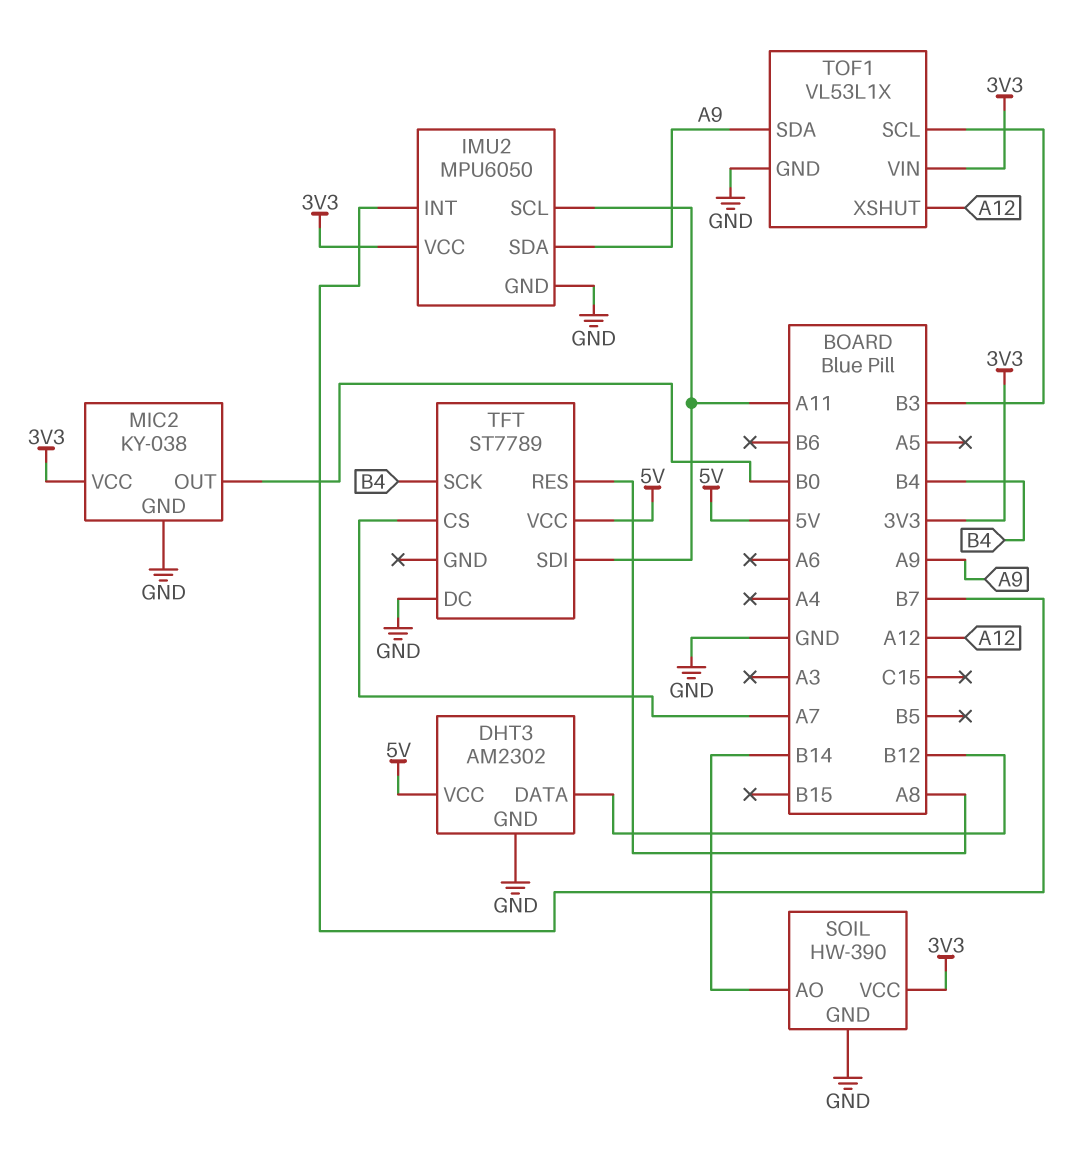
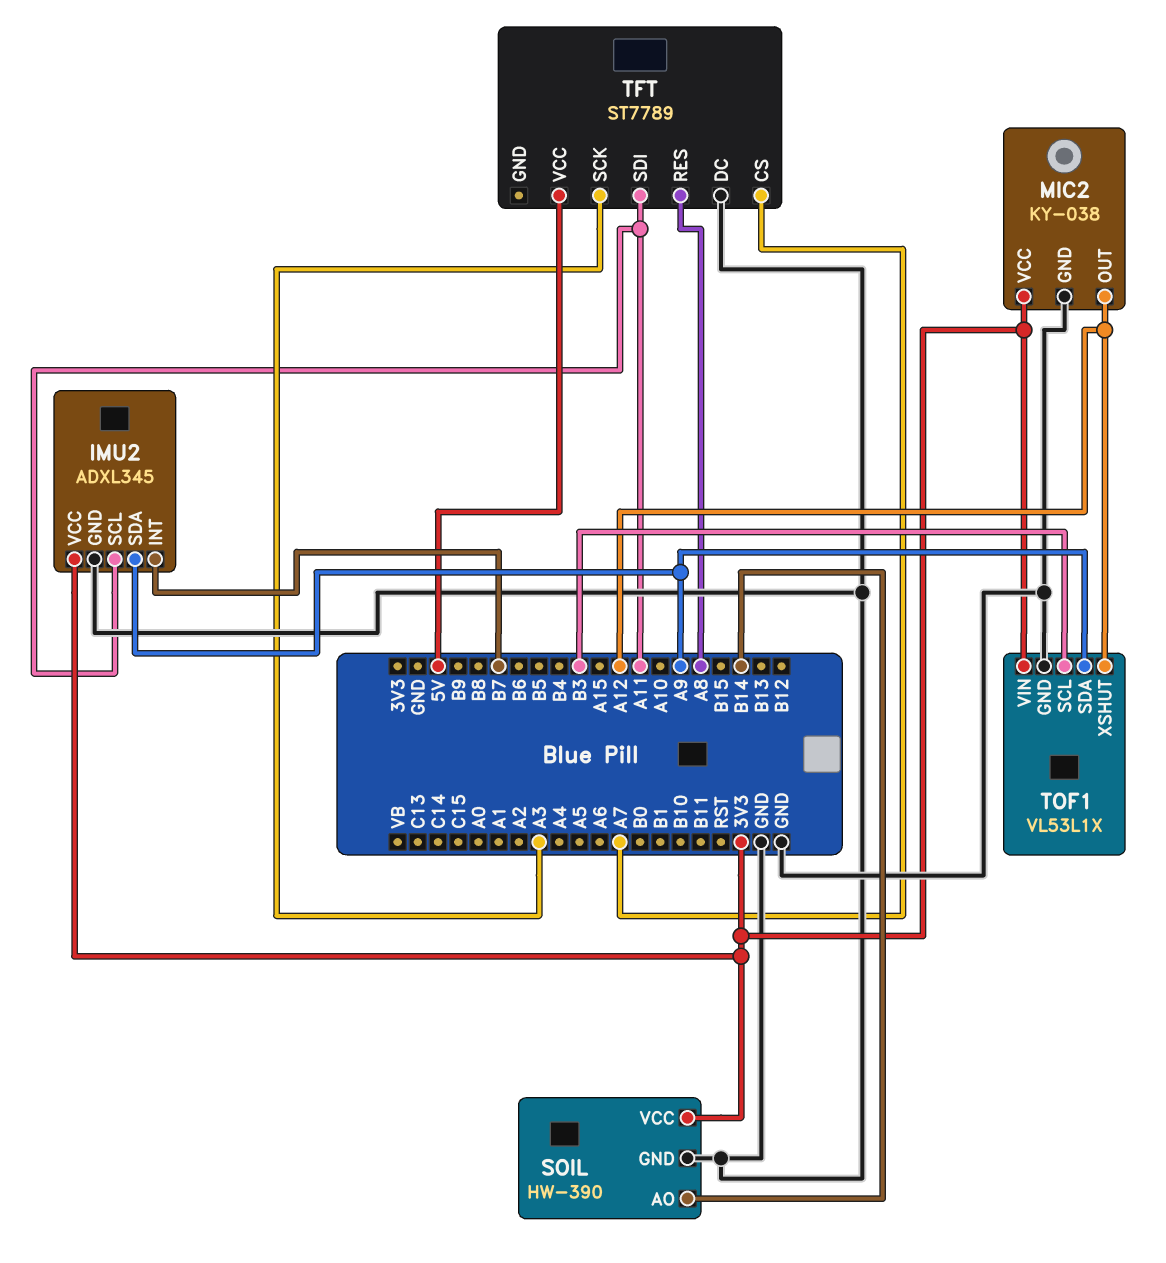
DHT3: AM2302 -> none
DHT3 pin DATA: B12 -> none
DHT3 pin GND: GND -> none
DHT3 pin VCC: 5V -> none
IMU2: MPU6050 -> ADXL345
MIC2 pin OUT: B0 -> A12
TFT pin SCK: B4 -> A3

